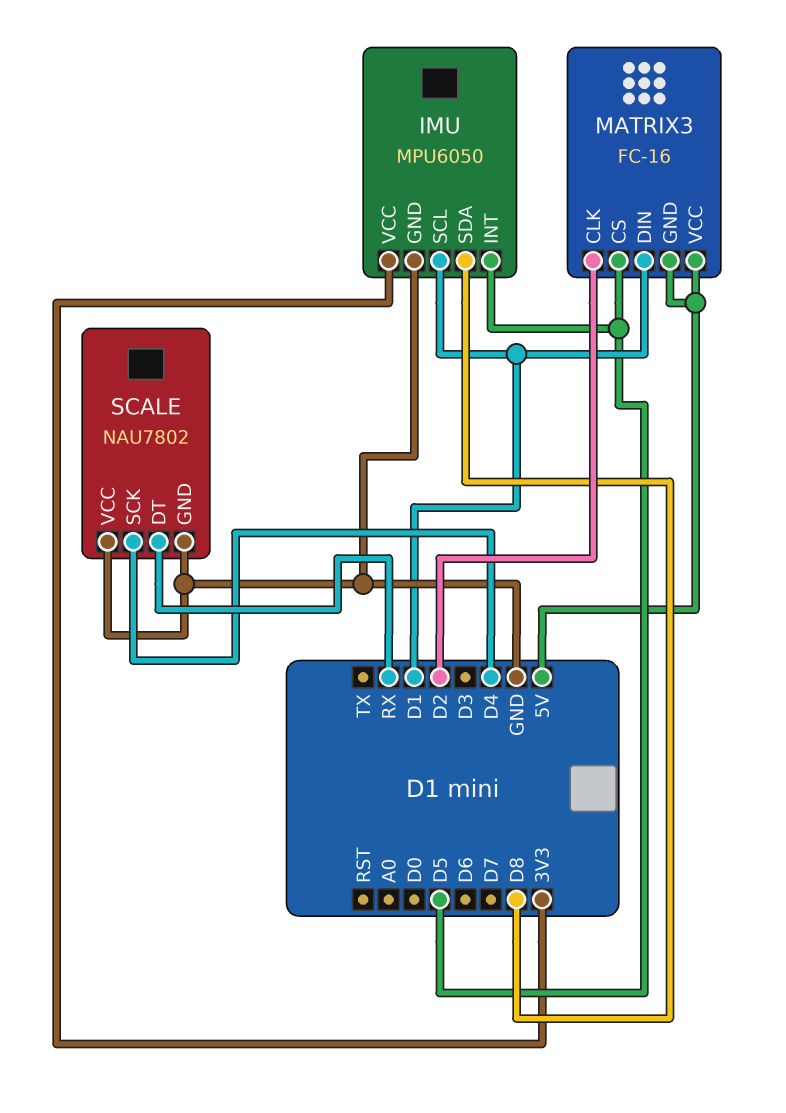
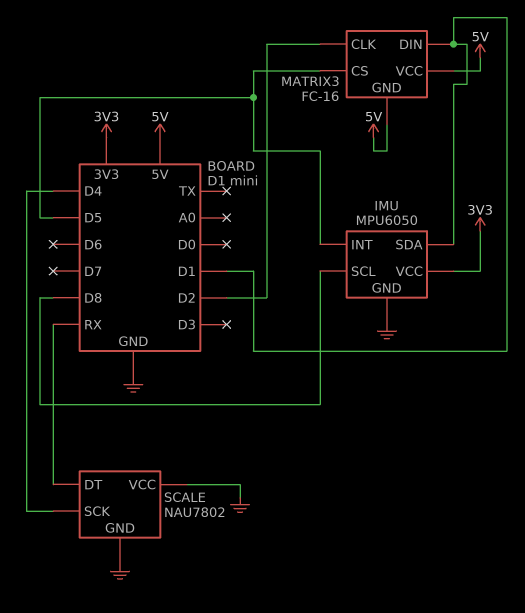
IMU pin SCL: D1 -> D8
IMU pin SDA: D8 -> D1

